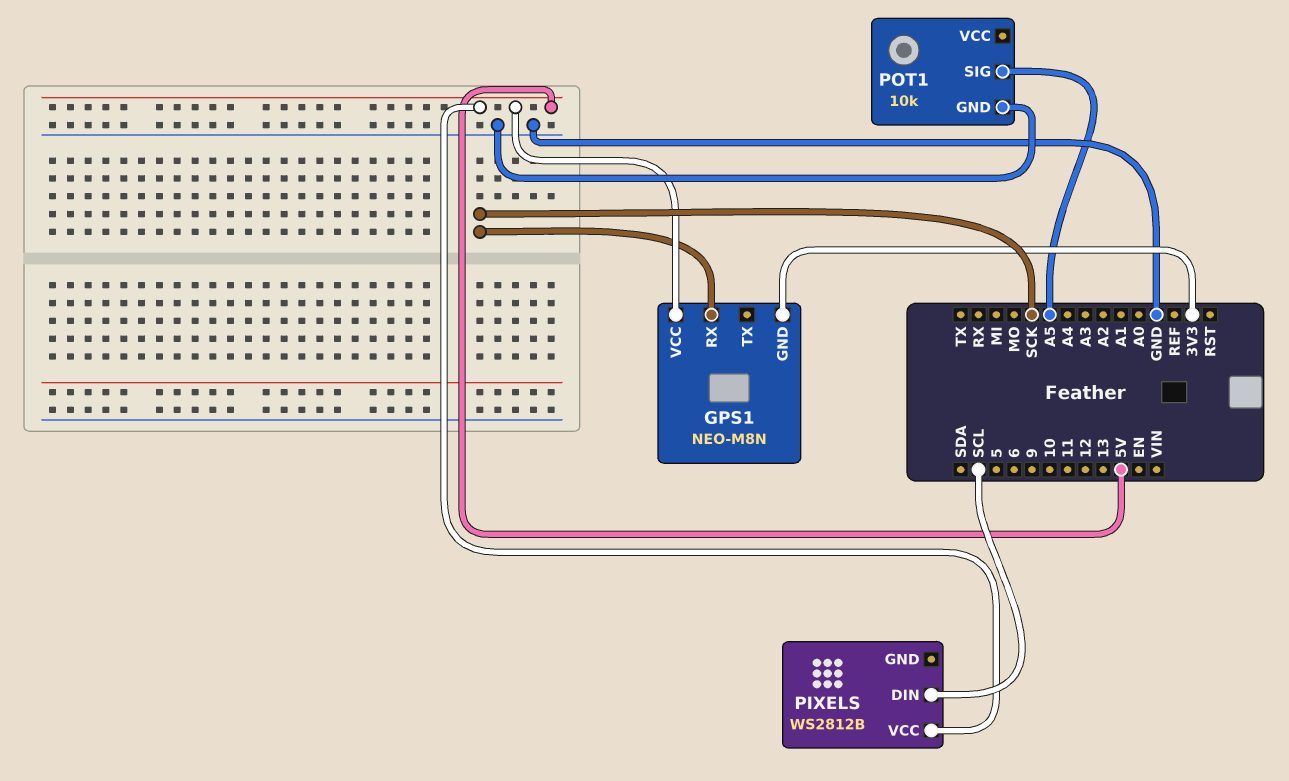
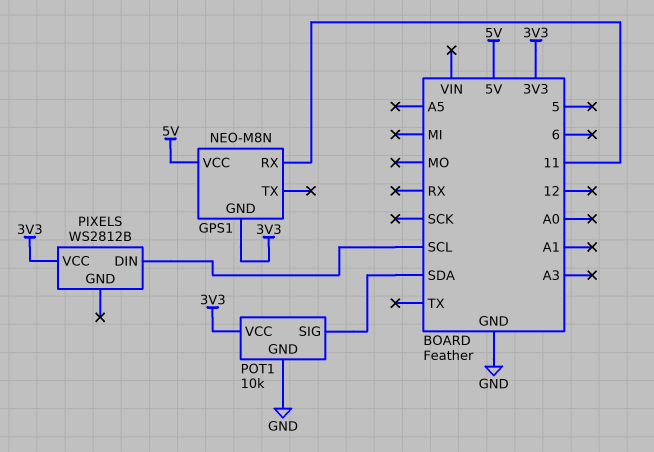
GPS1 pin RX: SCK -> 11
PIXELS pin VCC: 5V -> 3V3
POT1 pin SIG: A5 -> SDA
POT1 pin VCC: none -> 3V3

